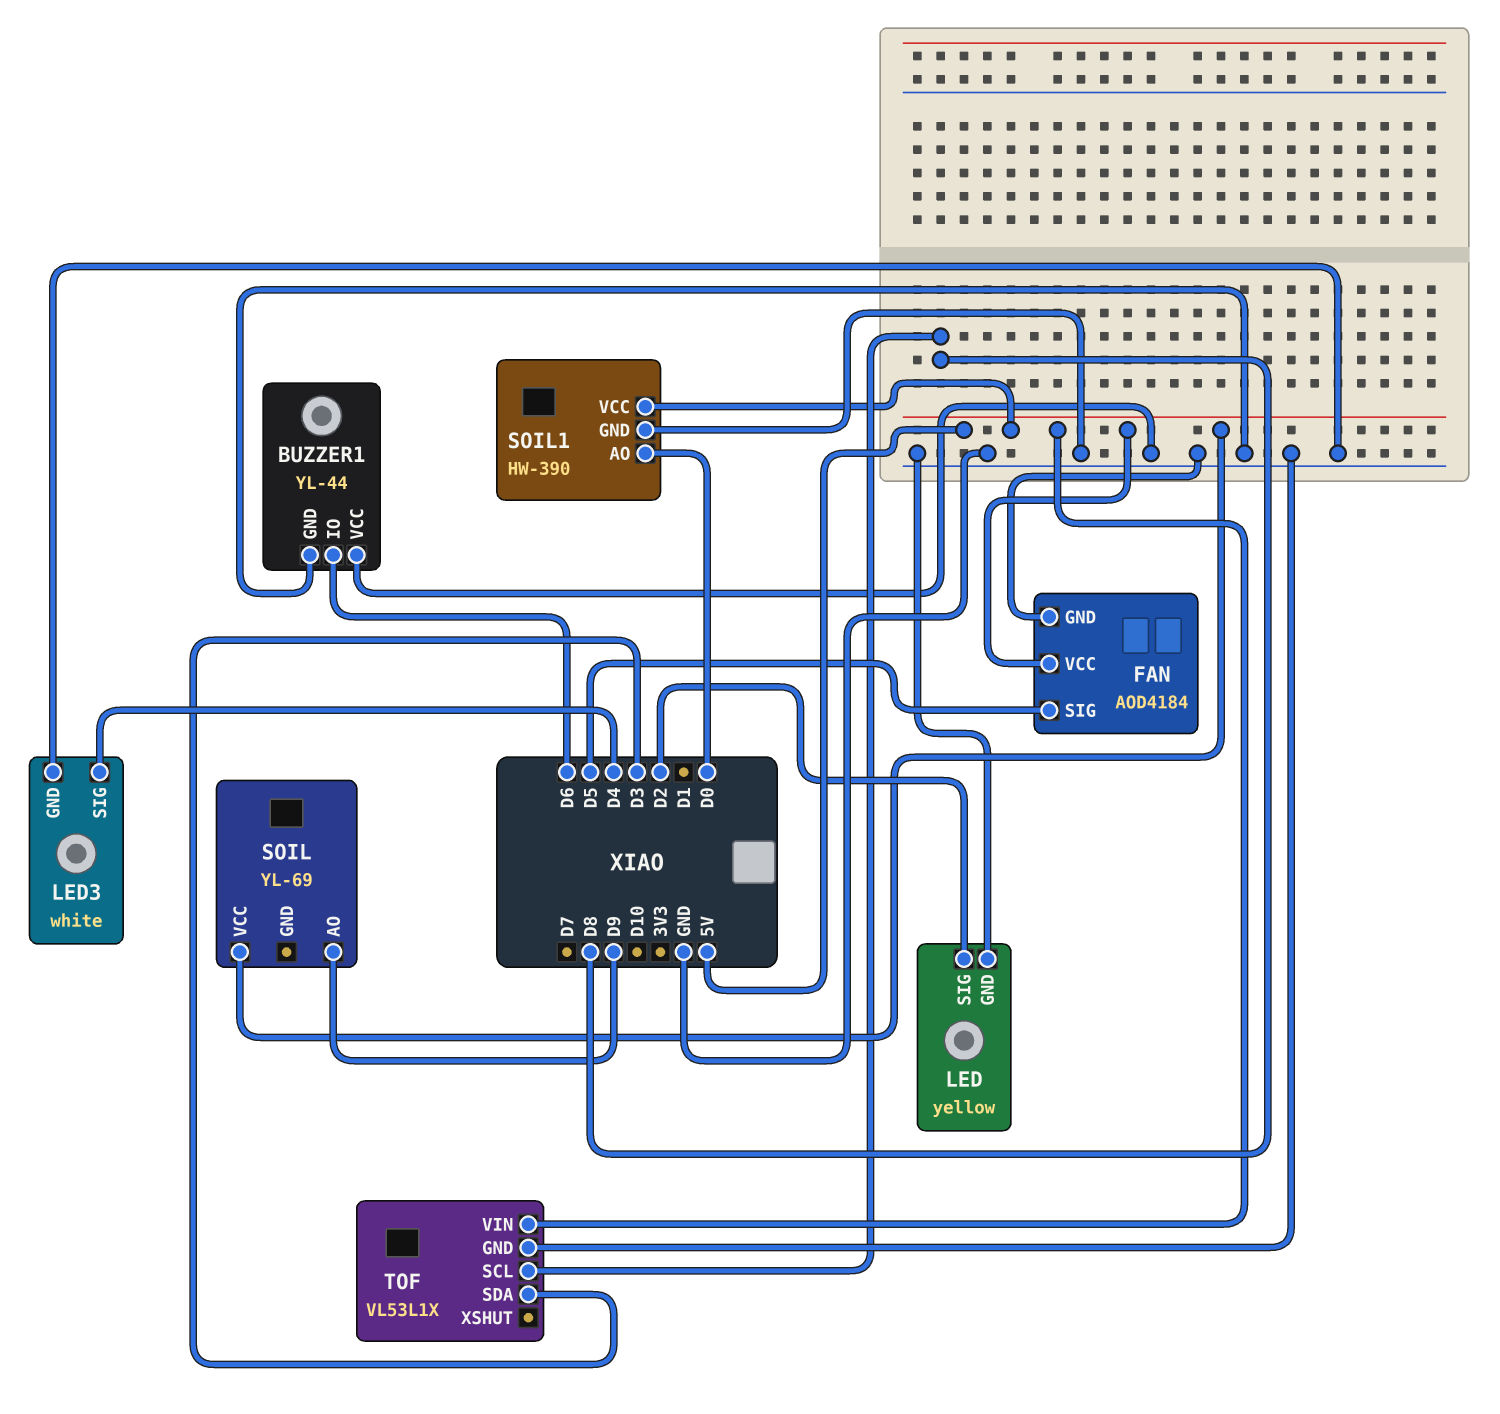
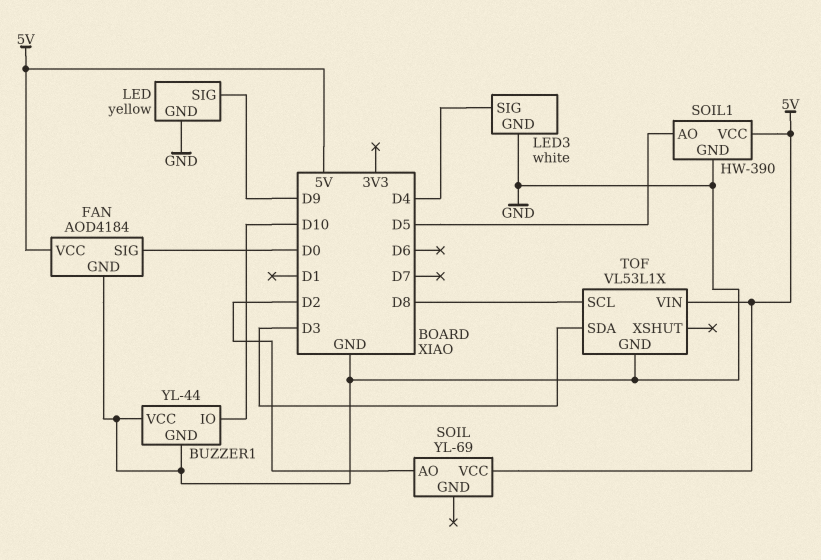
BUZZER1 pin IO: D6 -> D10
FAN pin SIG: D5 -> D0
LED pin SIG: D2 -> D9
SOIL pin AO: D9 -> D2
SOIL1 pin AO: D0 -> D5

